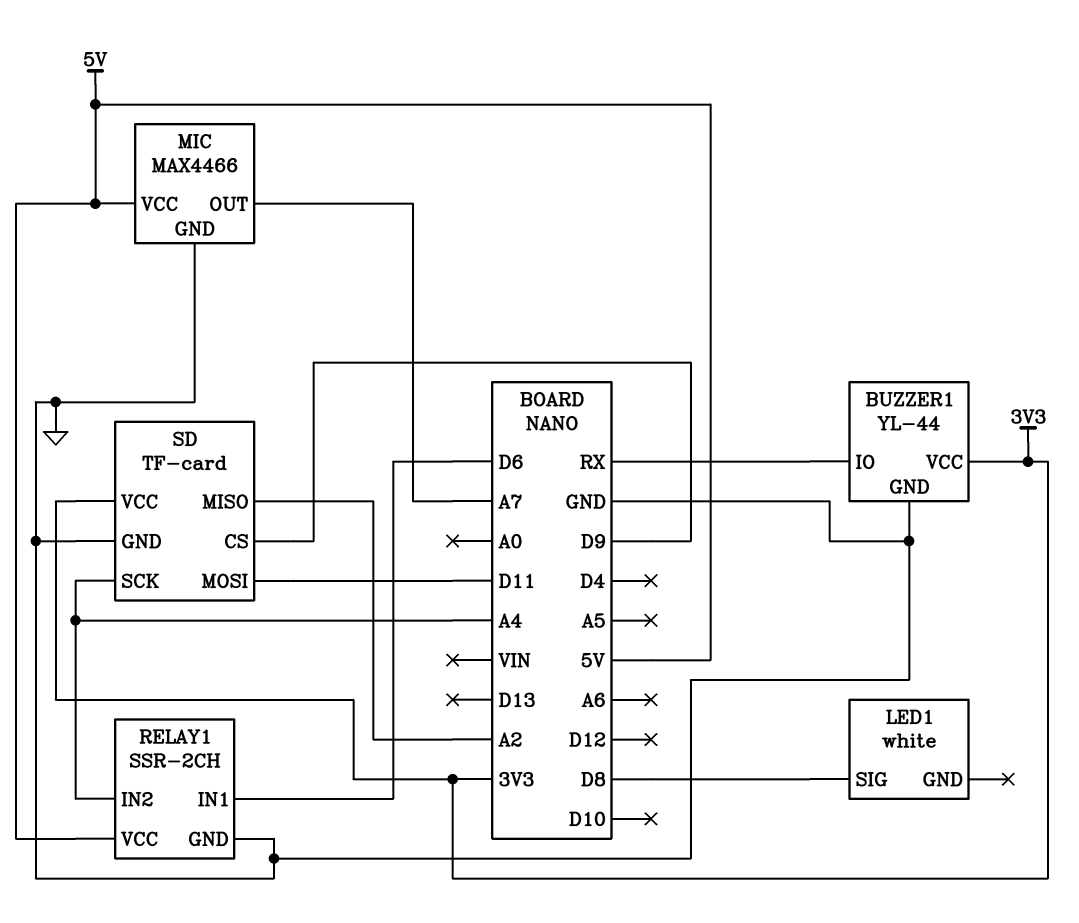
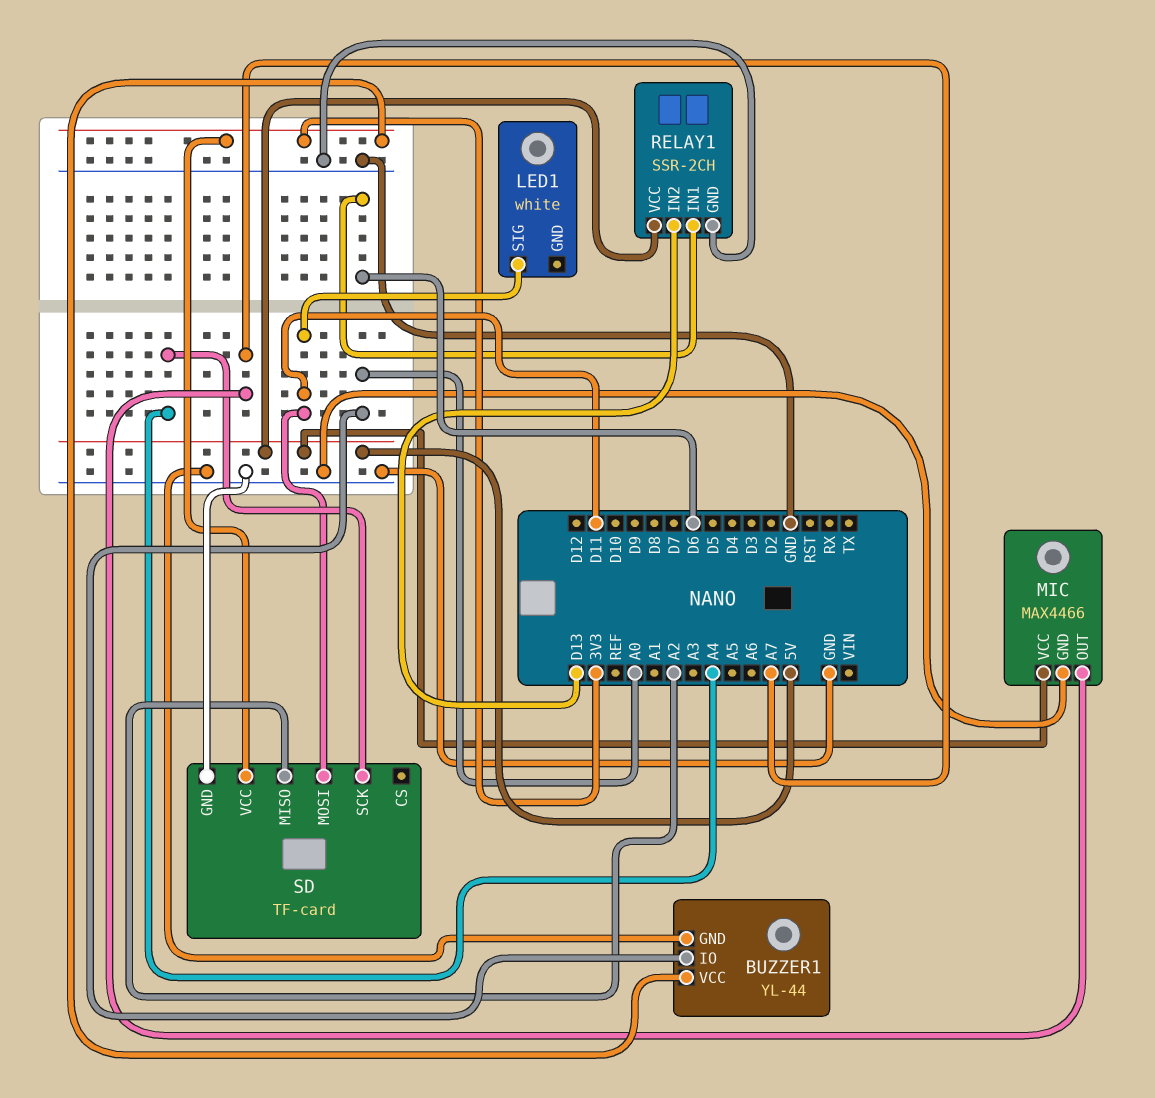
BUZZER1 pin IO: RX -> A0
LED1 pin SIG: D8 -> D11
RELAY1 pin IN2: A4 -> D13
SD pin CS: D9 -> none

